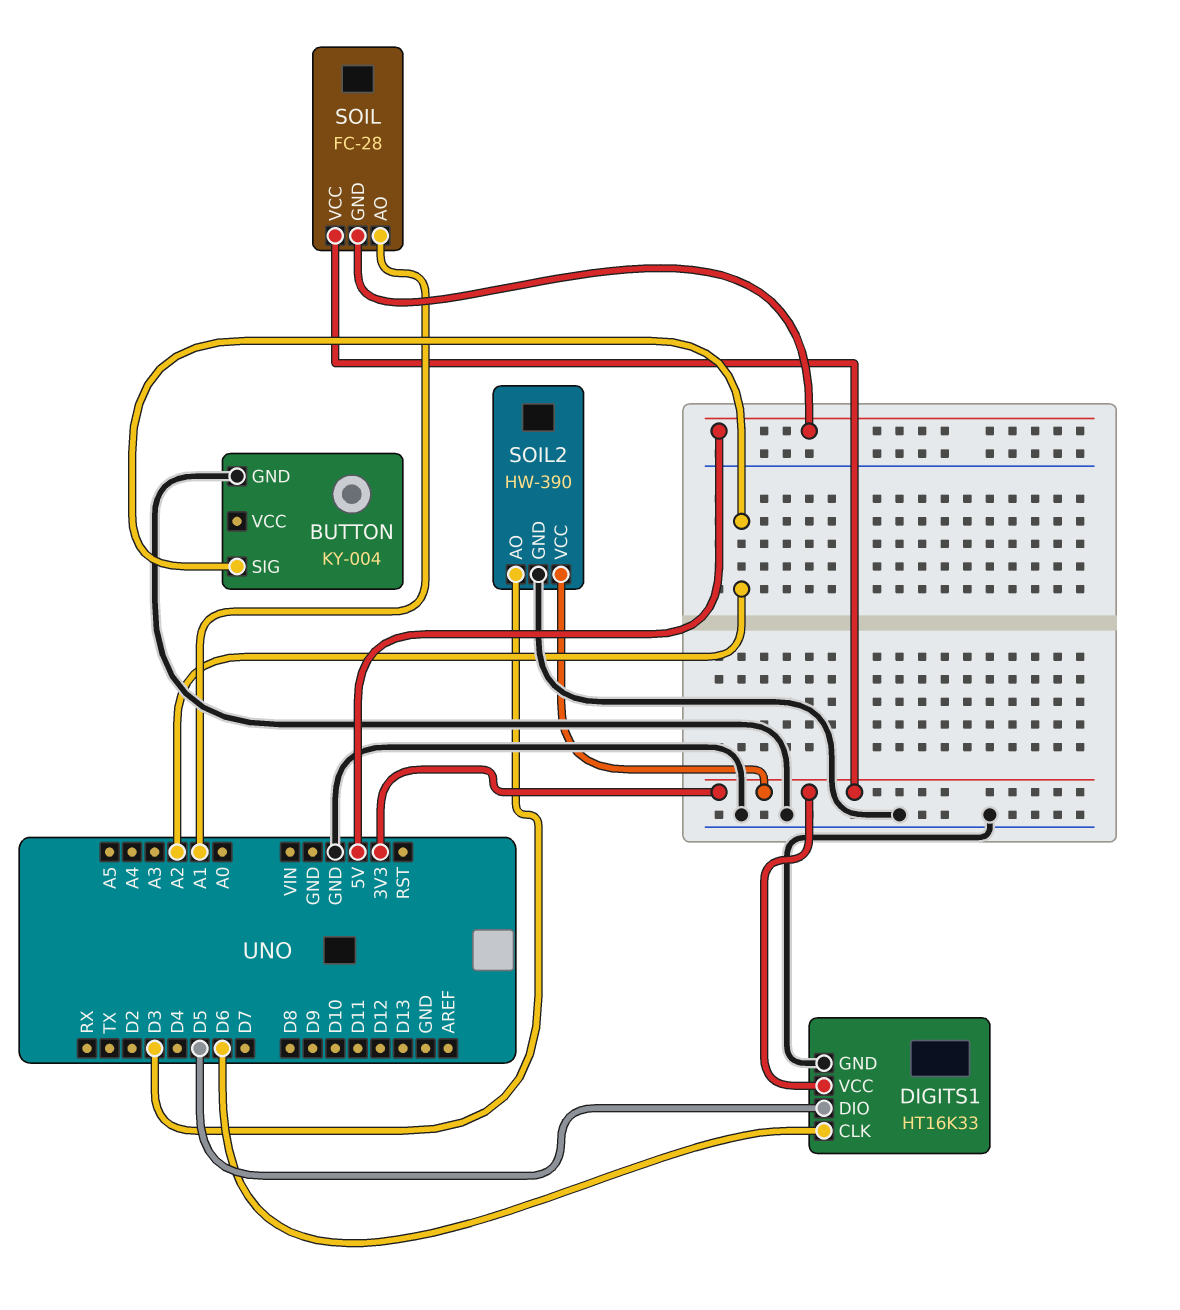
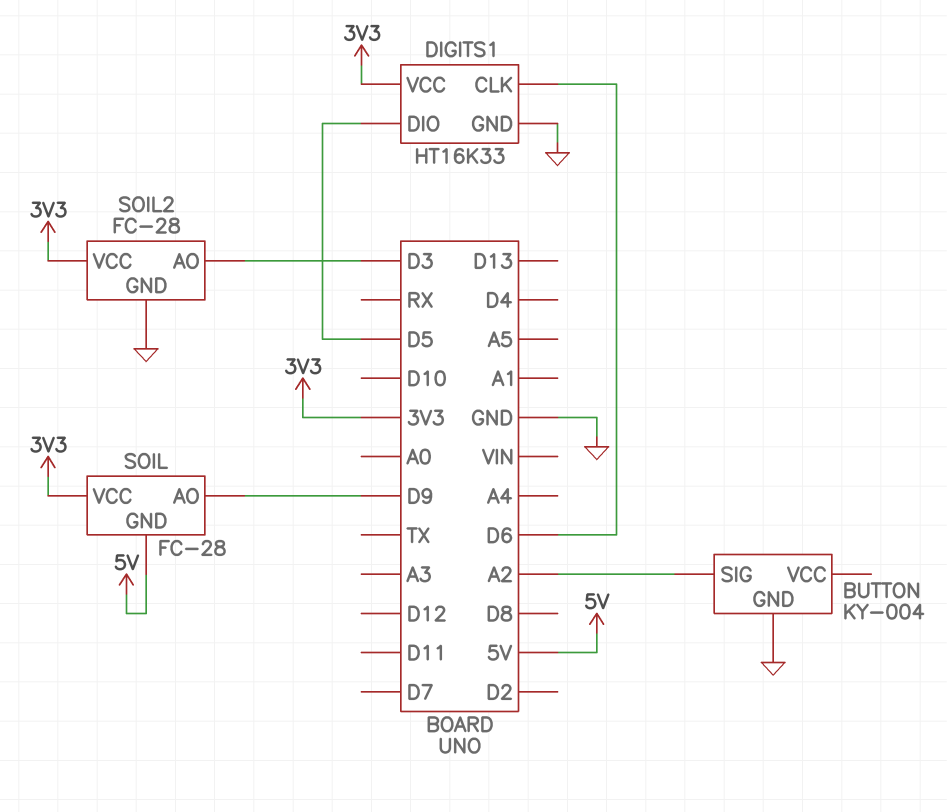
SOIL pin AO: A1 -> D9
SOIL2: HW-390 -> FC-28

